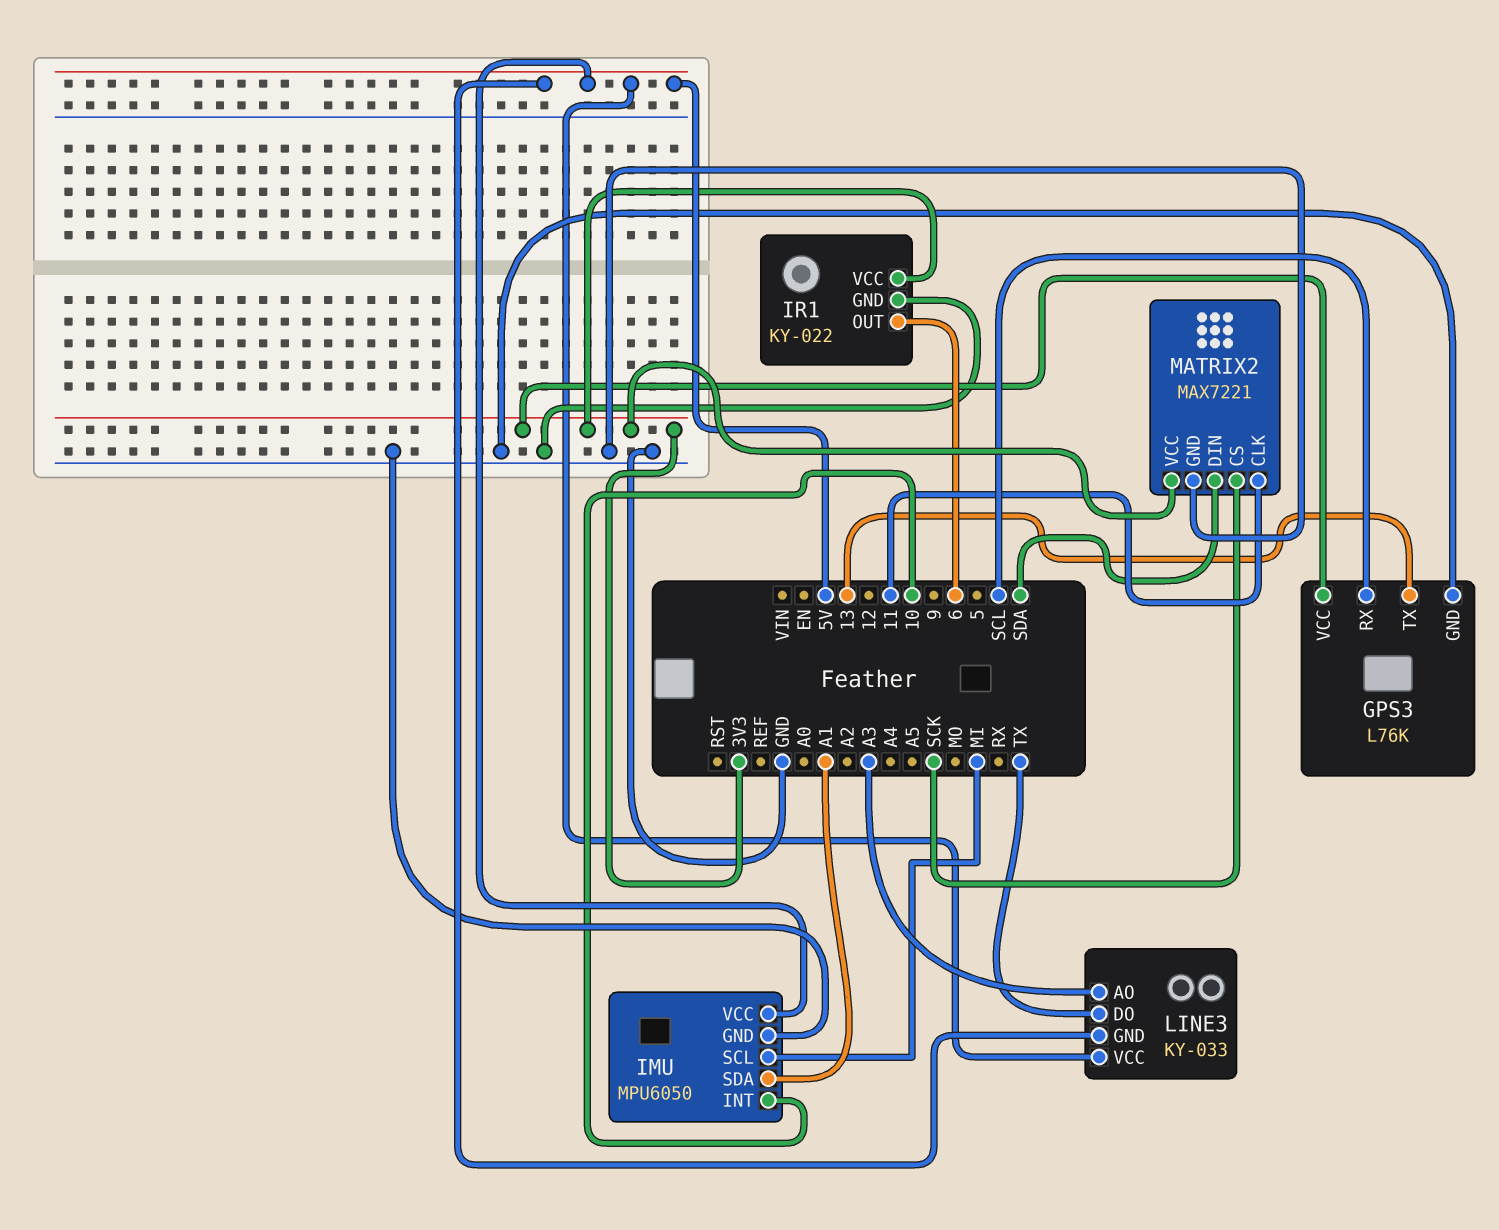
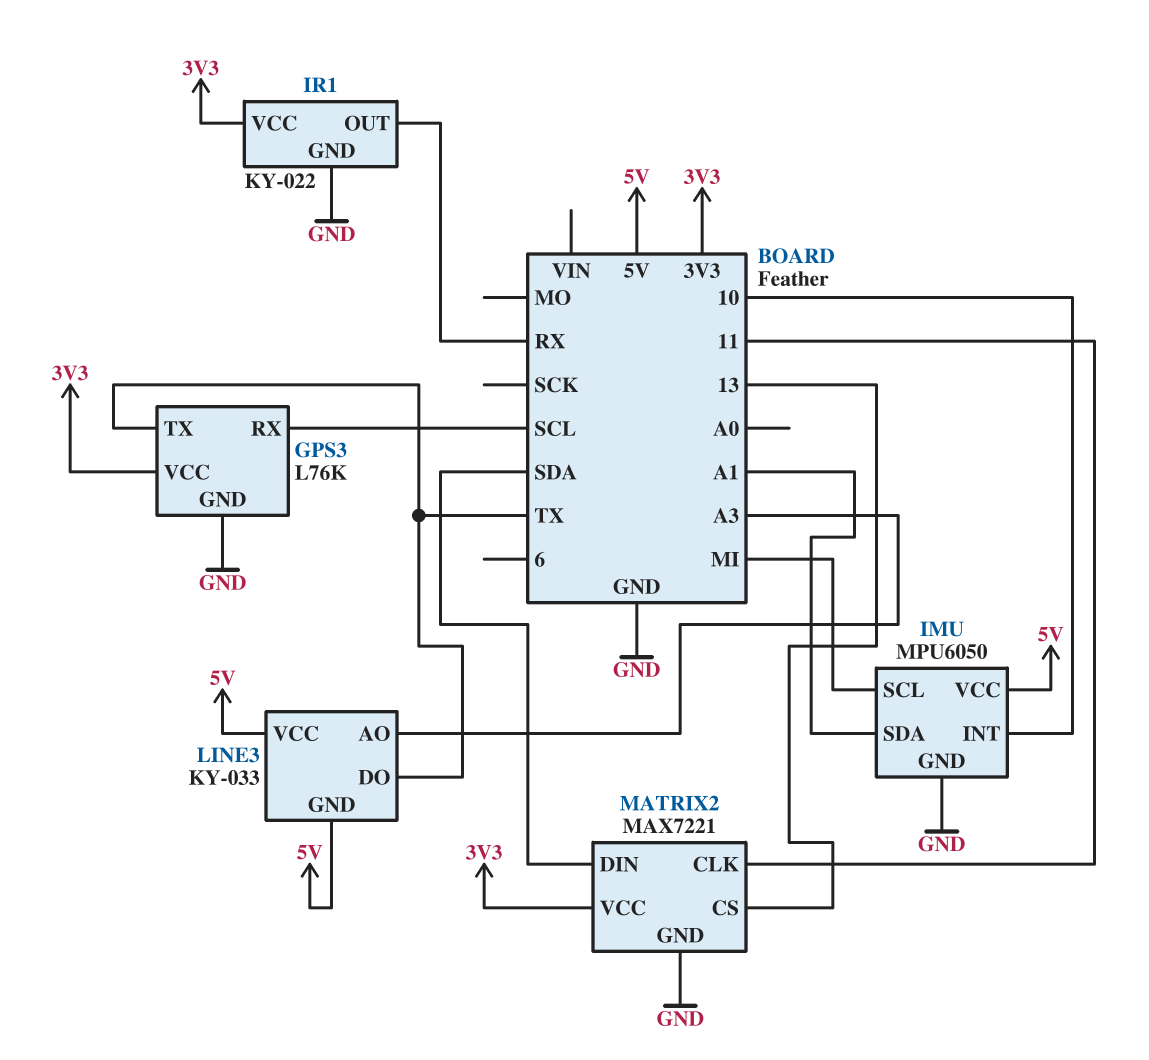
GPS3 pin TX: 13 -> TX
IR1 pin OUT: 6 -> RX
MATRIX2 pin CS: SCK -> 13

